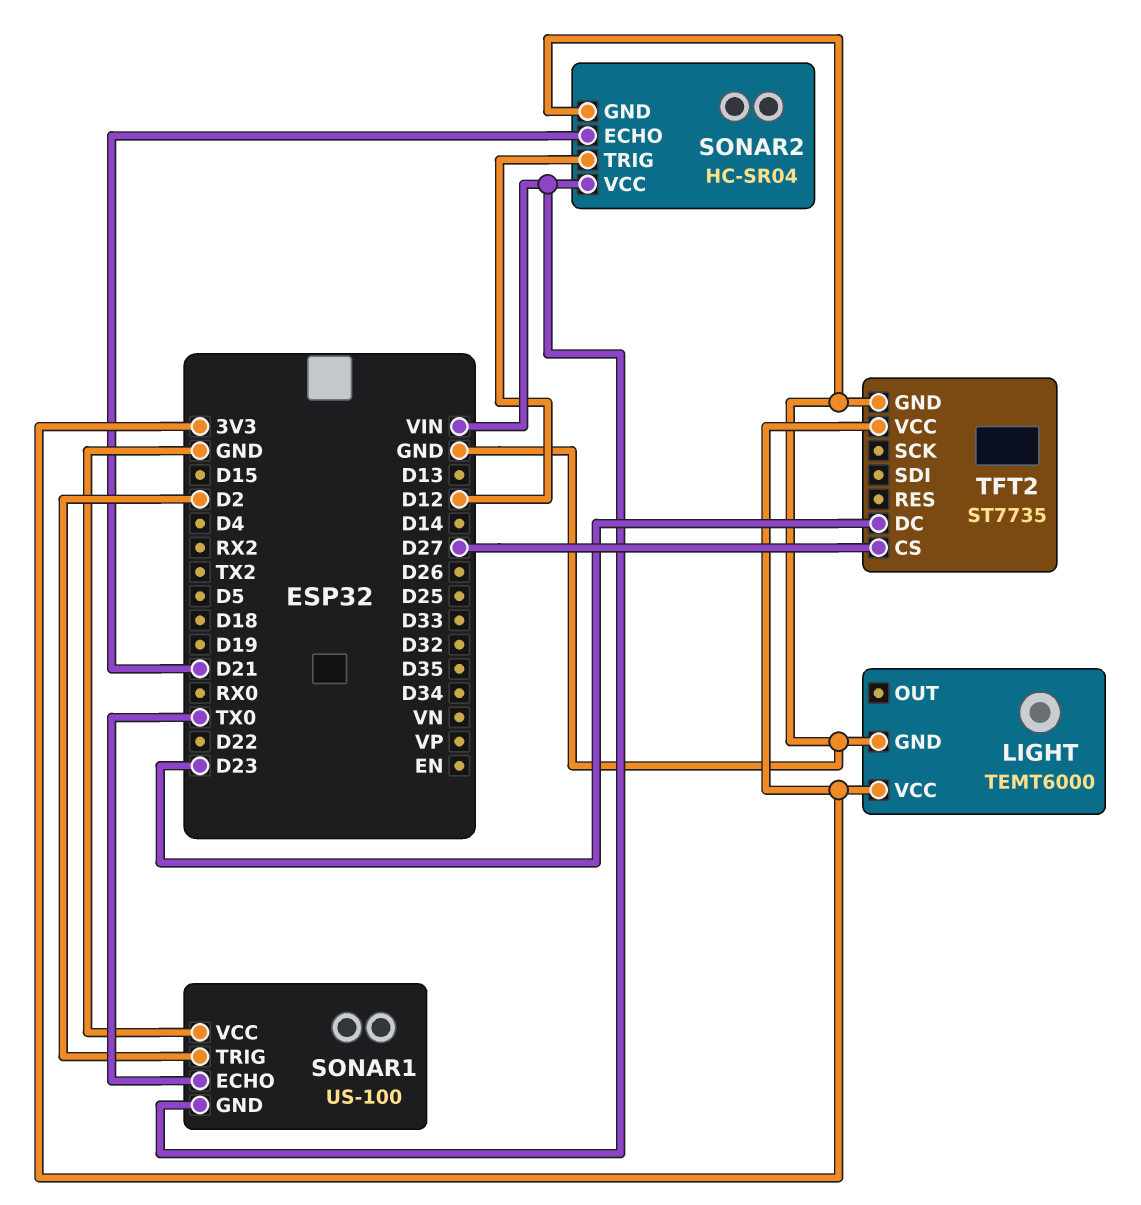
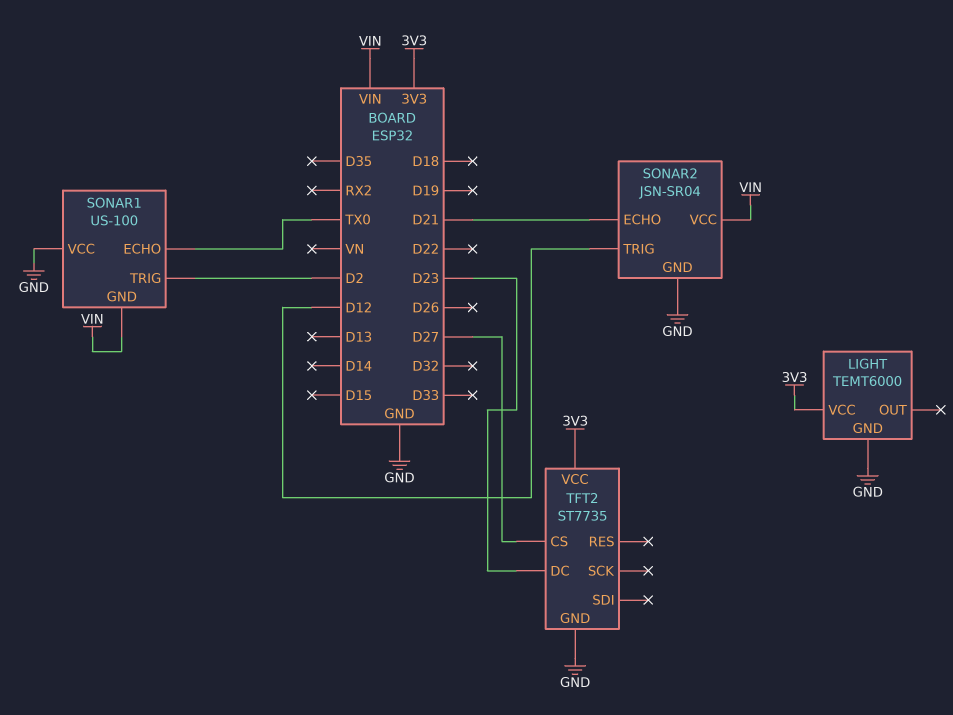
SONAR2: HC-SR04 -> JSN-SR04

